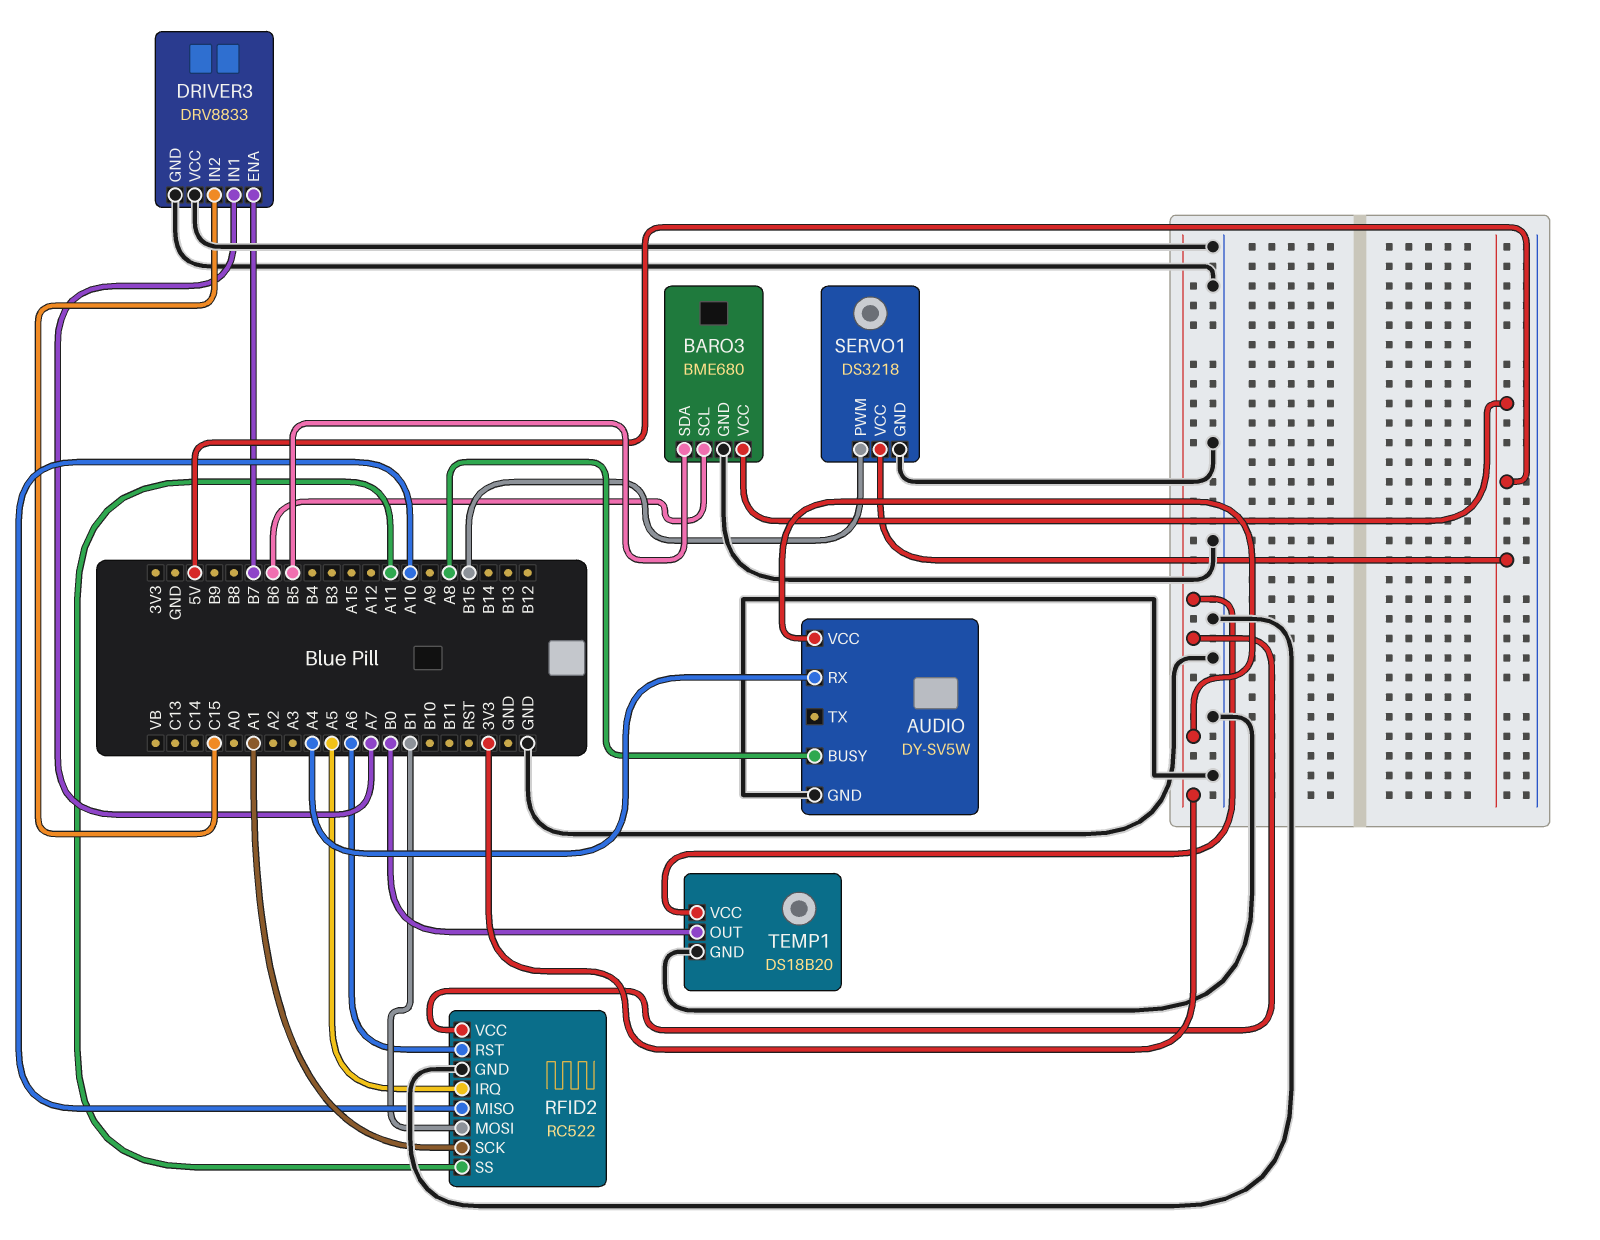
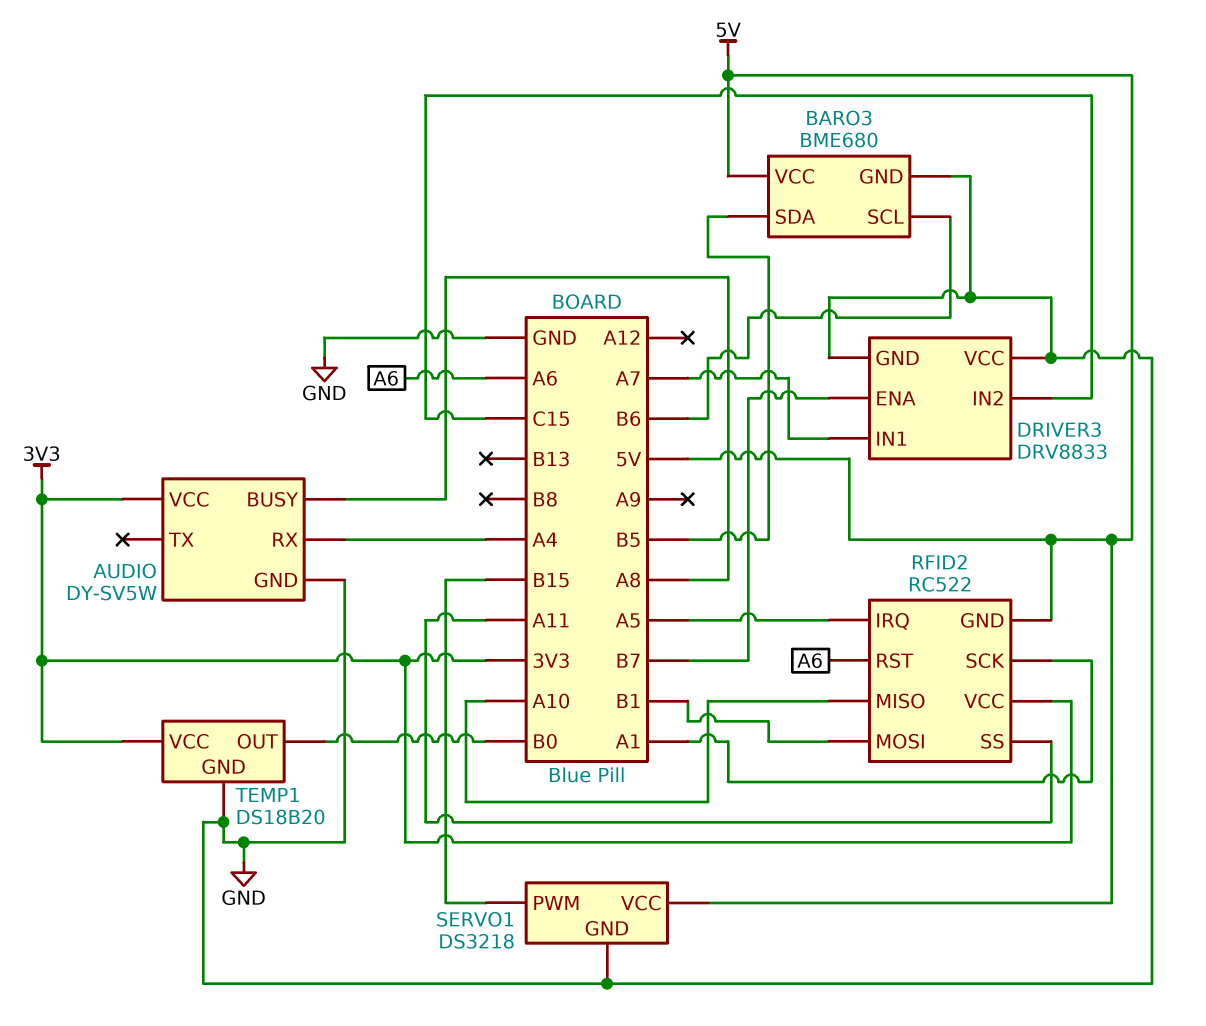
RFID2 pin GND: GND -> 5V

